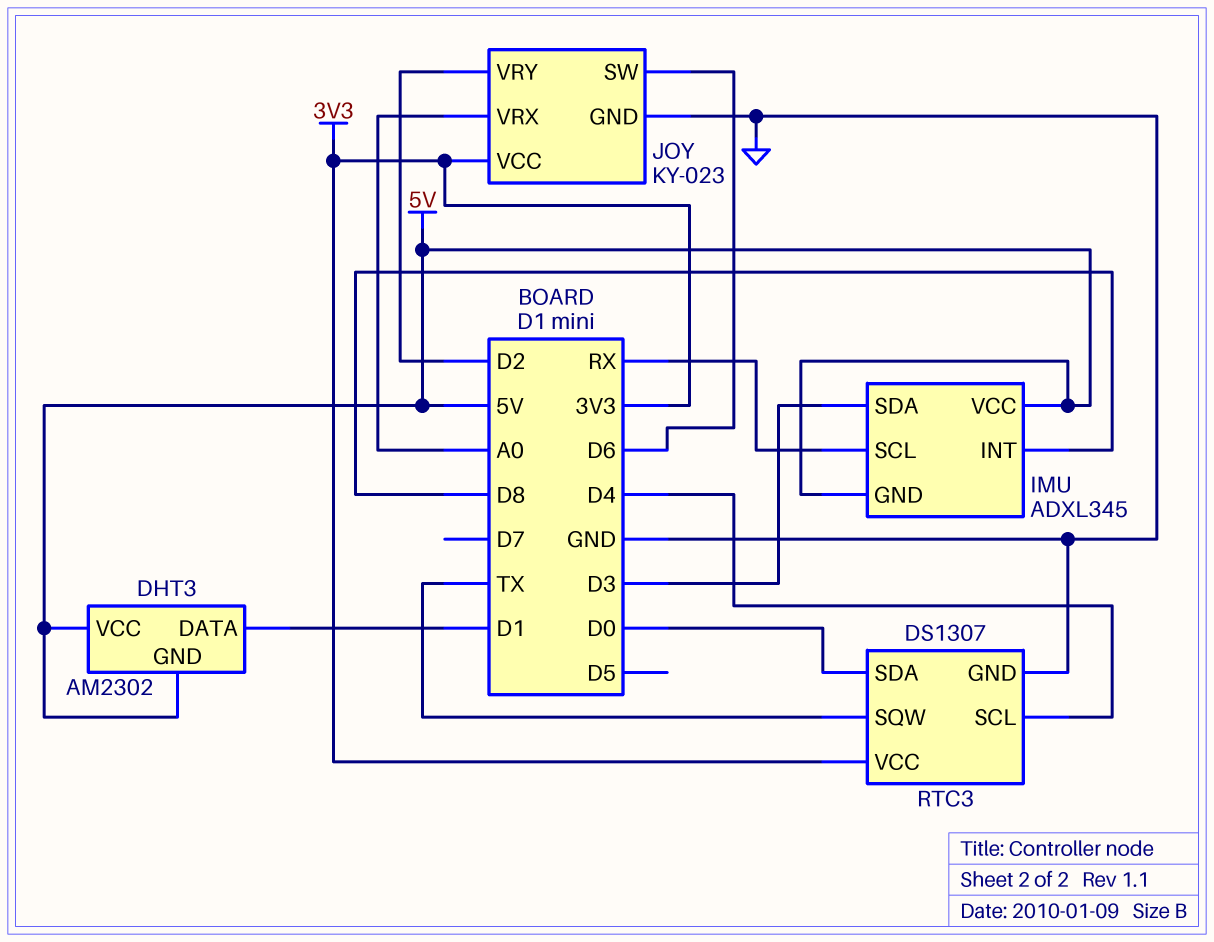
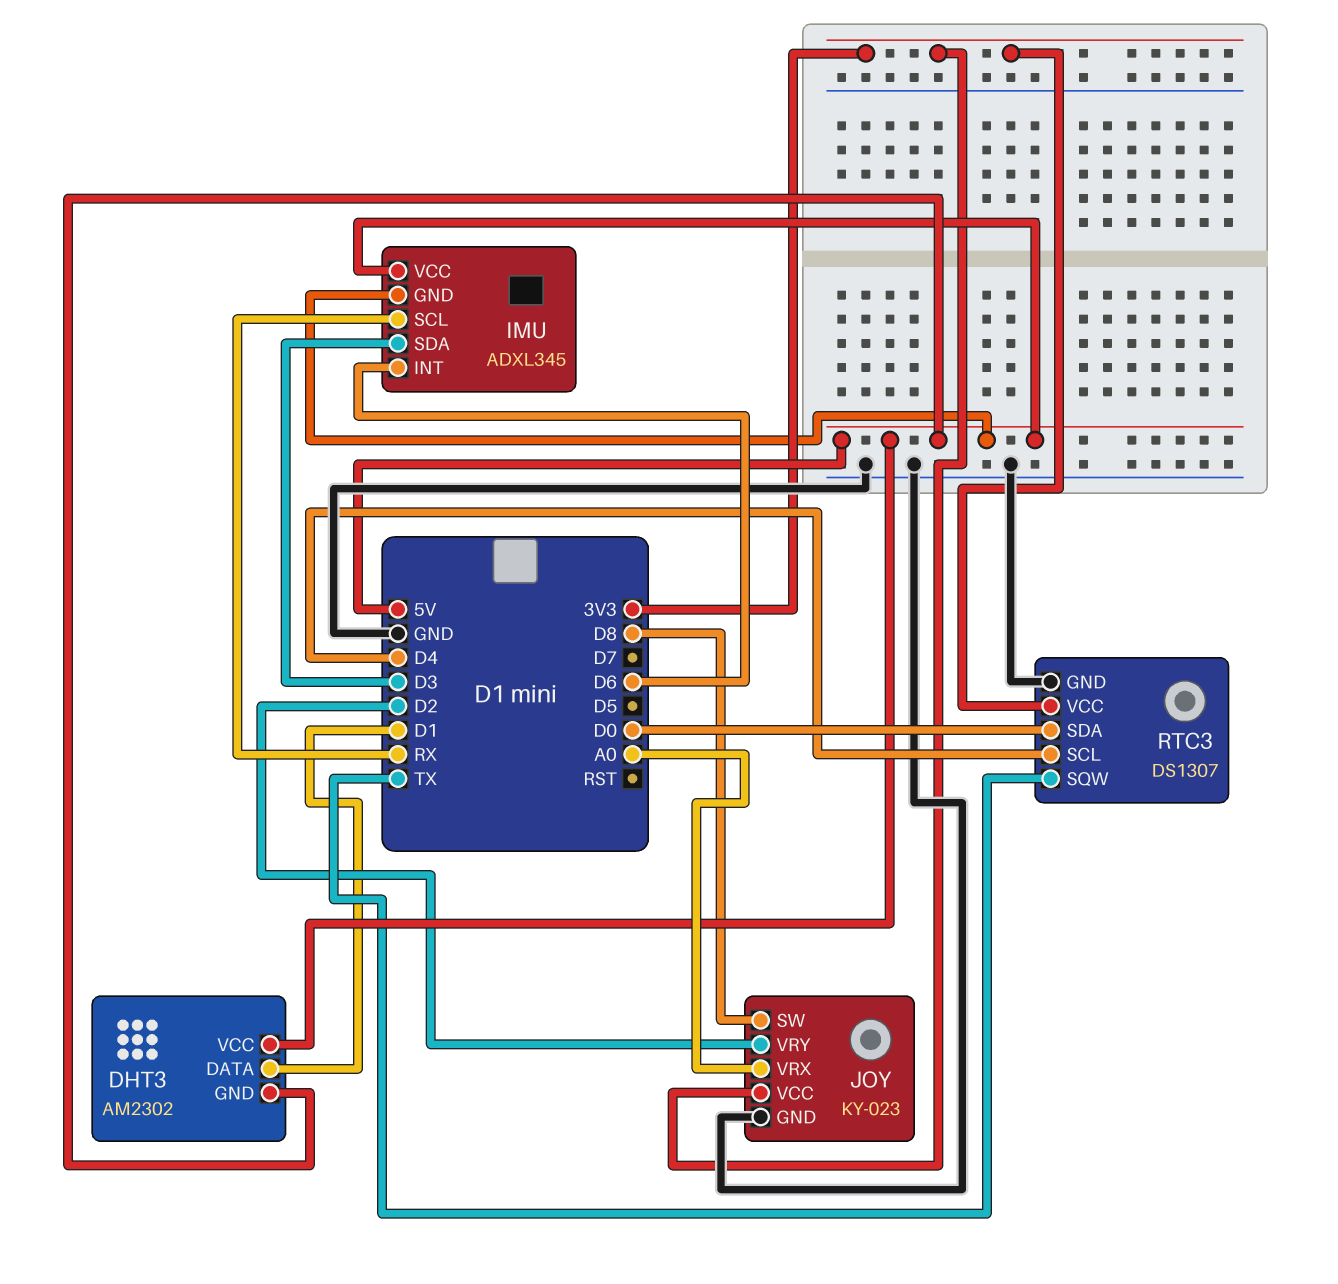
IMU pin INT: D8 -> D6
JOY pin SW: D6 -> D8

